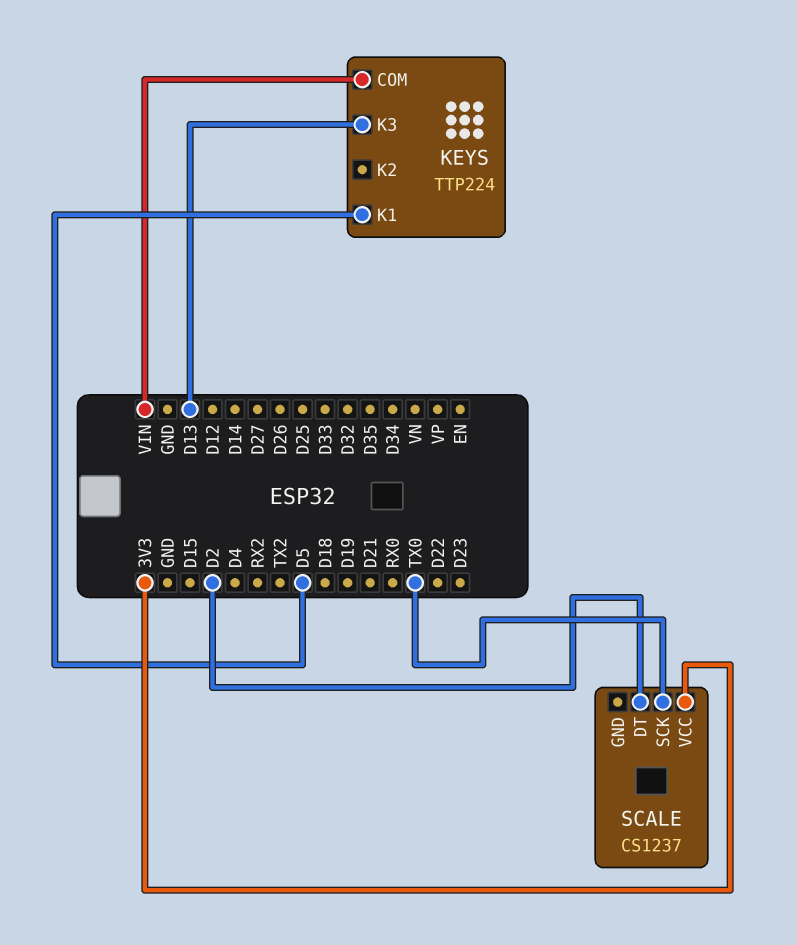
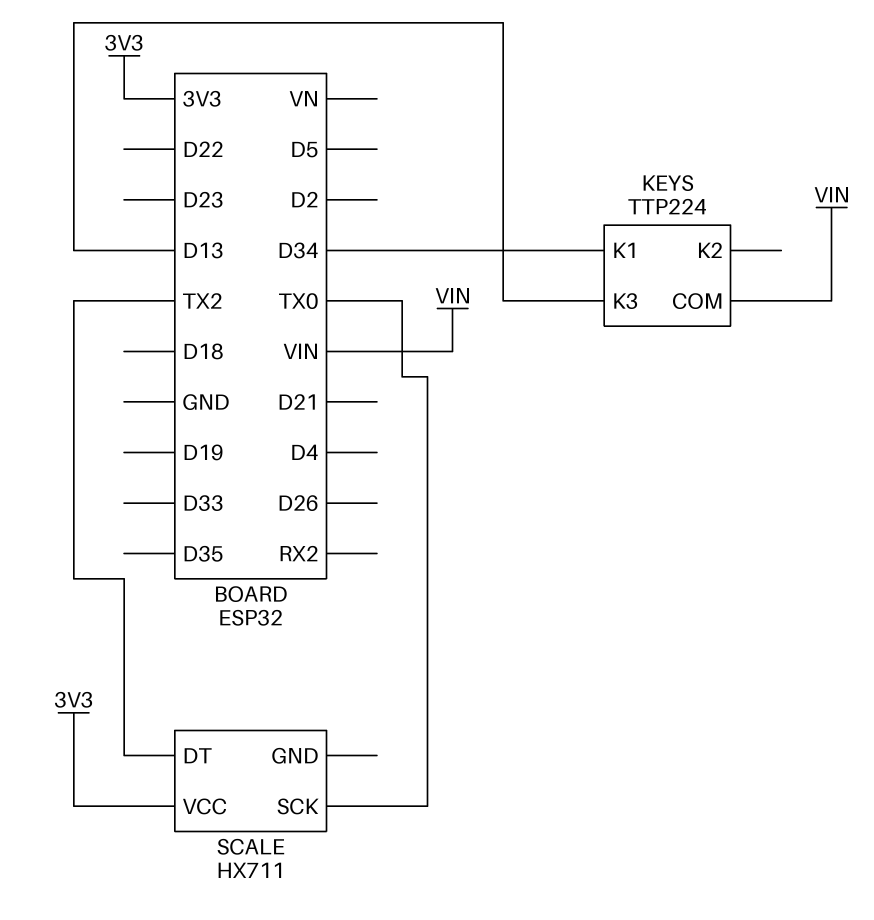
KEYS pin K1: D5 -> D34
SCALE: CS1237 -> HX711
SCALE pin DT: D2 -> TX2

